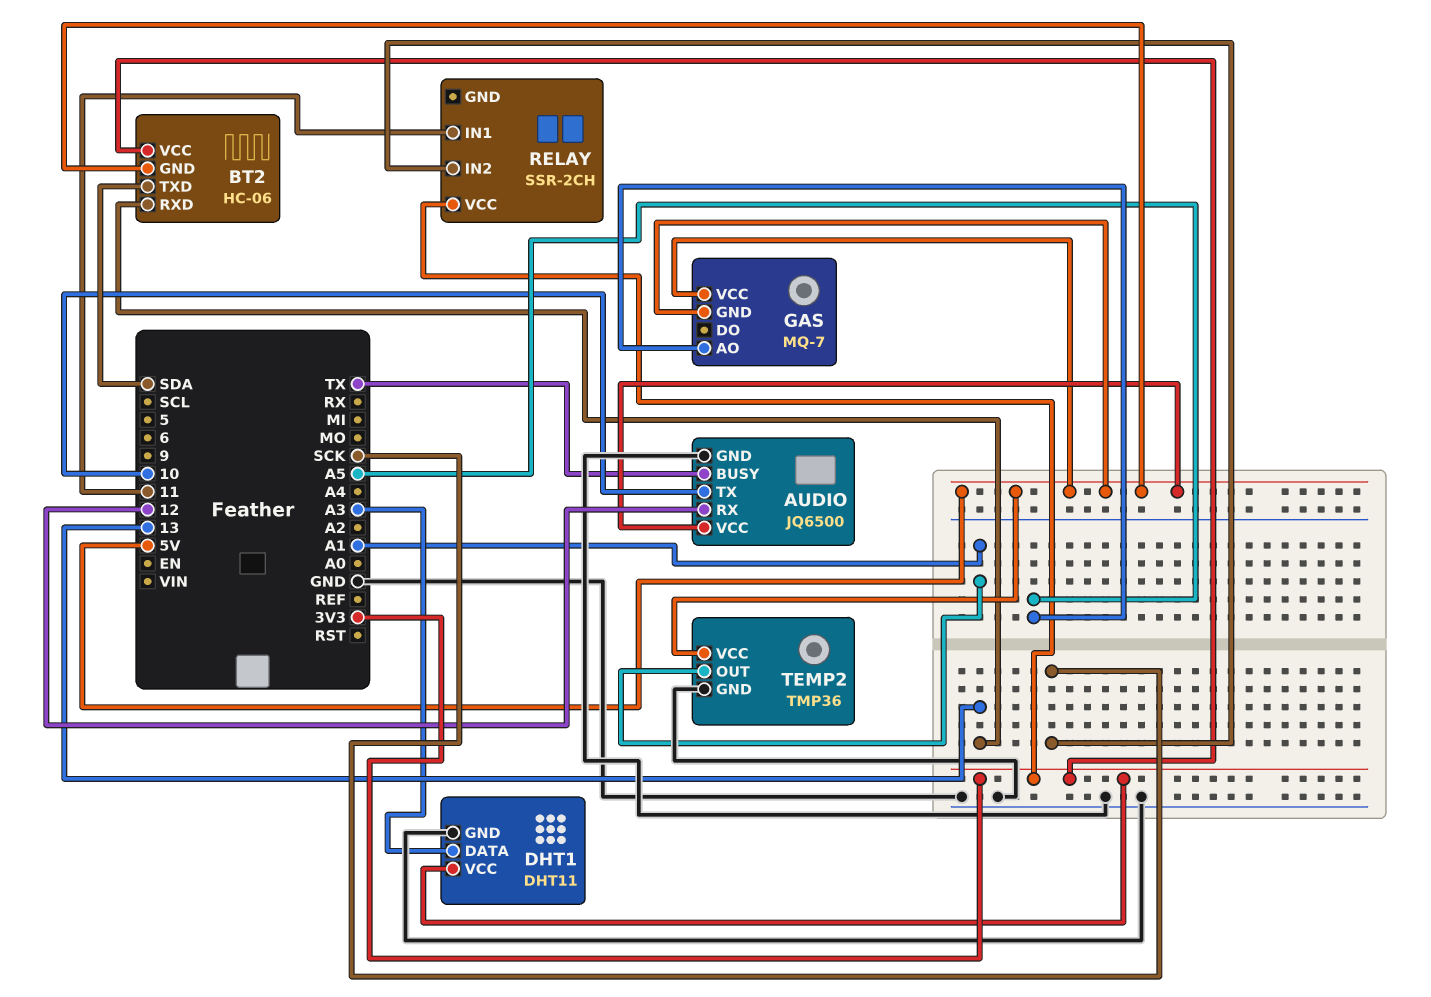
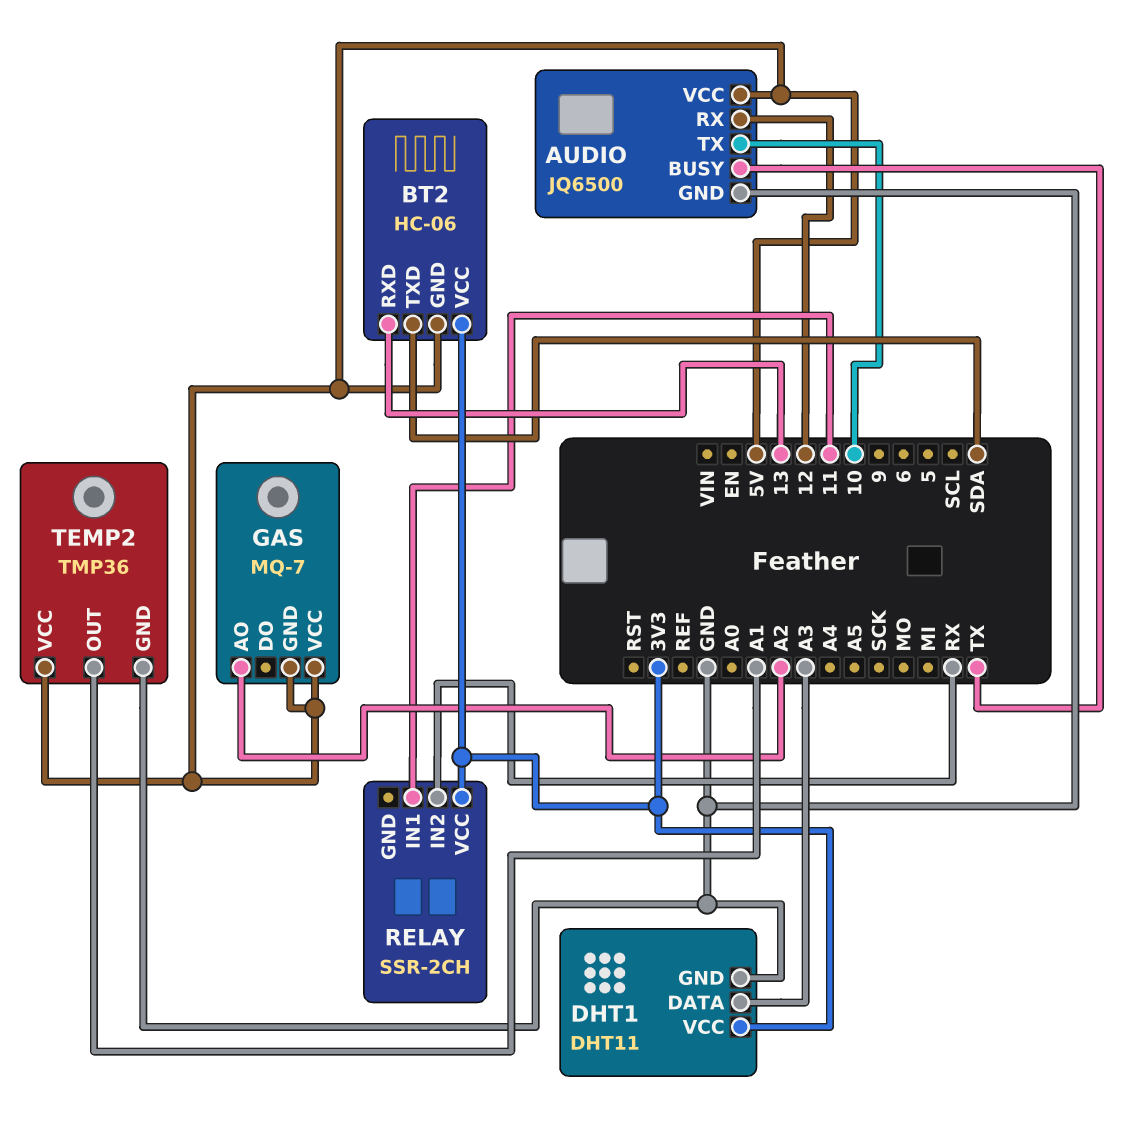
GAS pin AO: A5 -> A2
RELAY pin IN2: SCK -> RX

